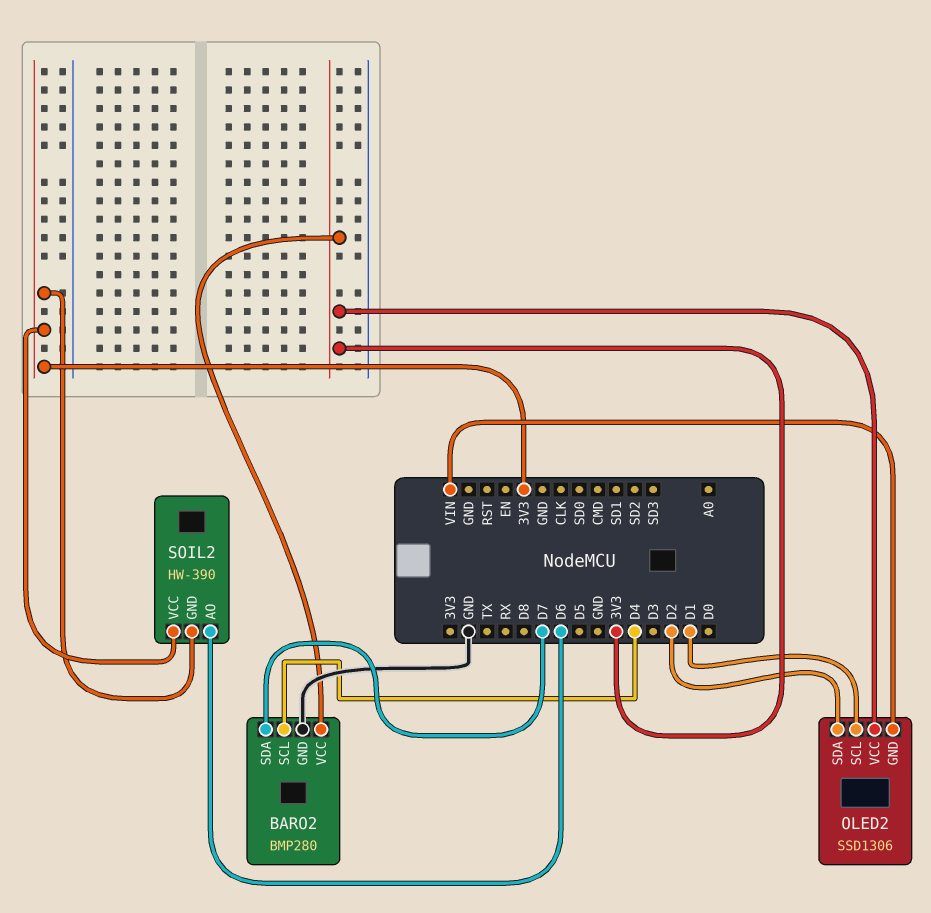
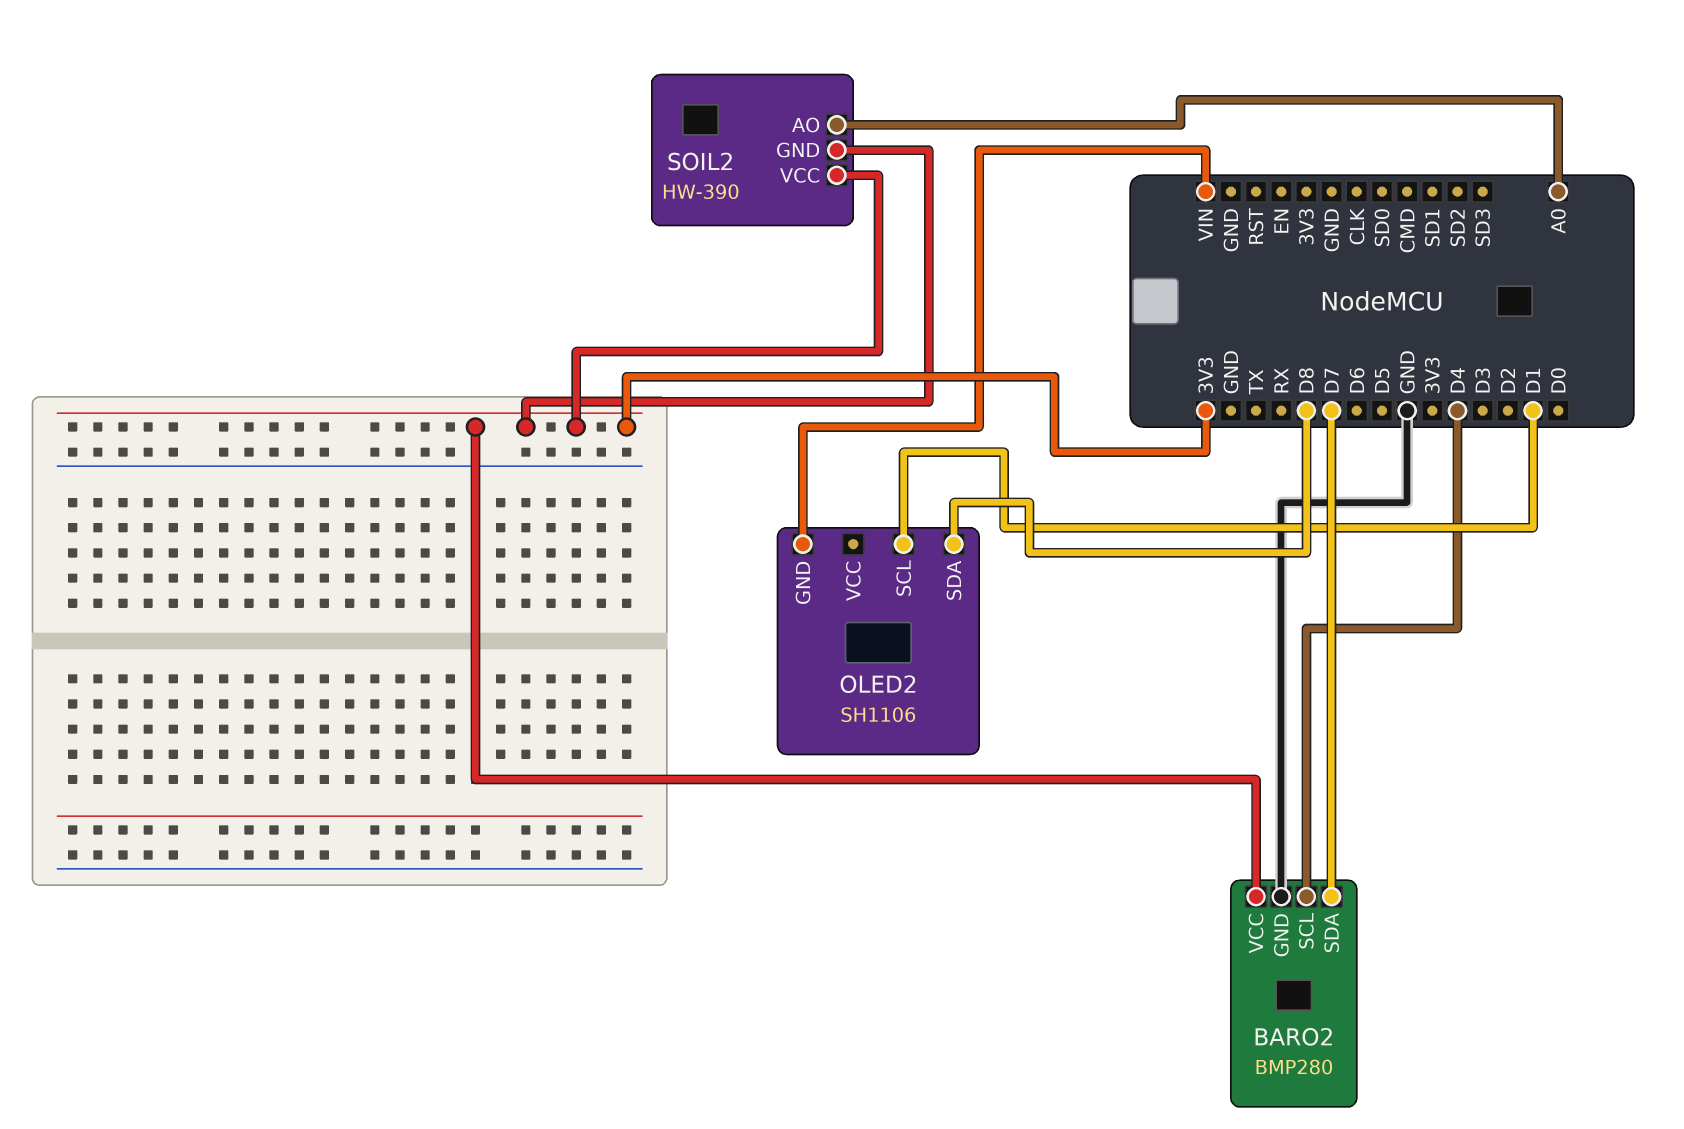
OLED2: SSD1306 -> SH1106
OLED2 pin SDA: D2 -> D8
OLED2 pin VCC: 3V3 -> none
SOIL2 pin AO: D6 -> A0

